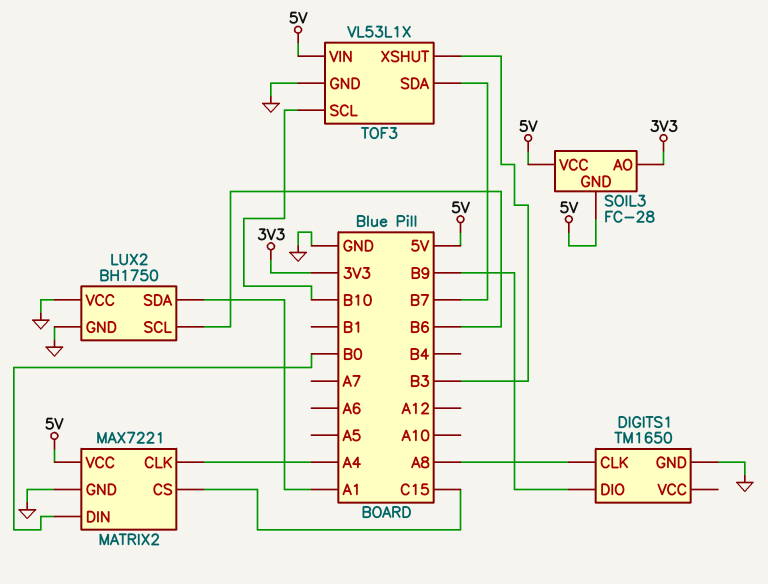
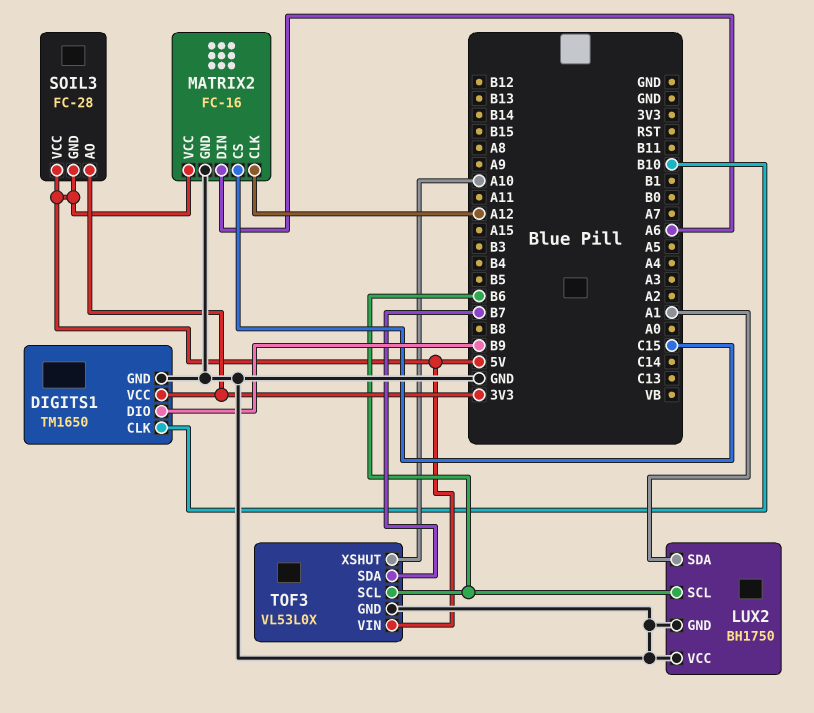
DIGITS1 pin CLK: A8 -> B10
DIGITS1 pin VCC: none -> 3V3
MATRIX2: MAX7221 -> FC-16
MATRIX2 pin CLK: A4 -> A12
MATRIX2 pin DIN: B0 -> A6
TOF3: VL53L1X -> VL53L0X
TOF3 pin SCL: B10 -> B6
TOF3 pin XSHUT: B3 -> A10

